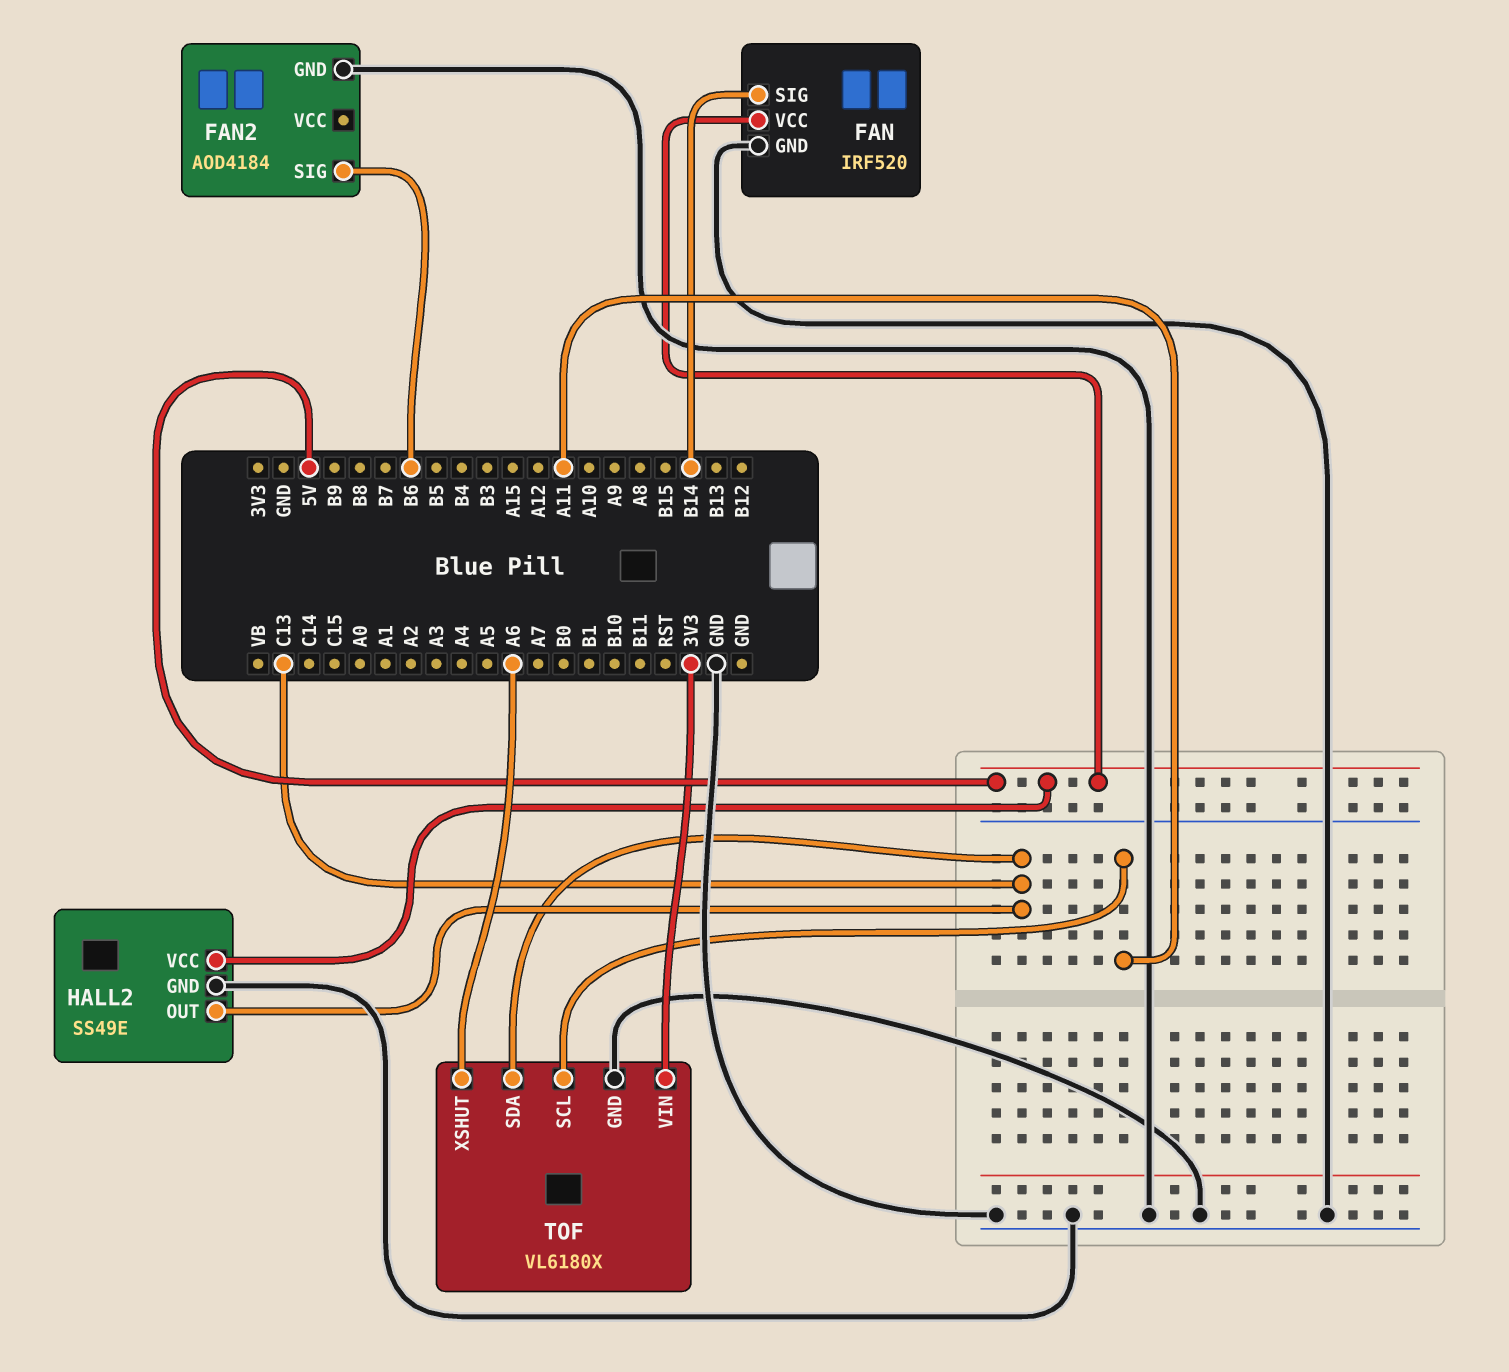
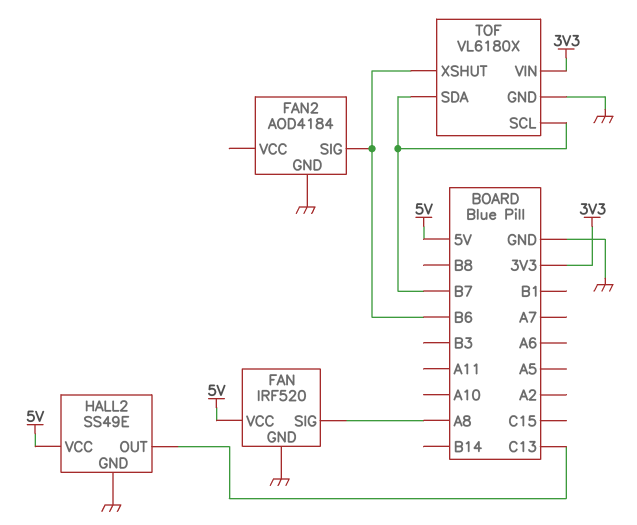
FAN pin SIG: B14 -> A8
TOF pin SCL: A11 -> B7
TOF pin SDA: C13 -> B7
TOF pin XSHUT: A6 -> B6

